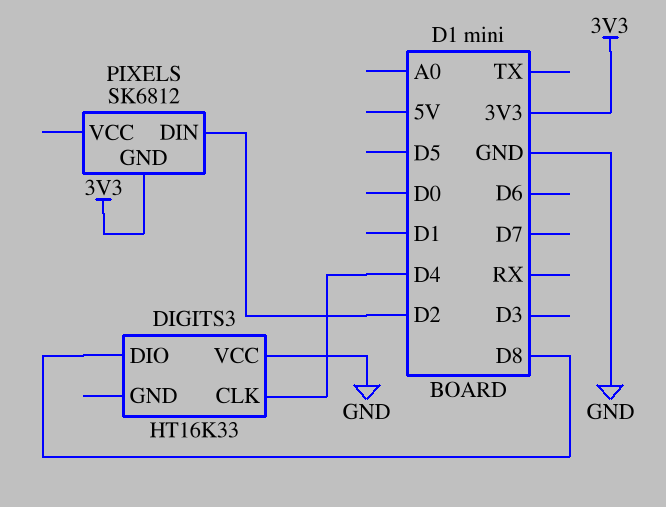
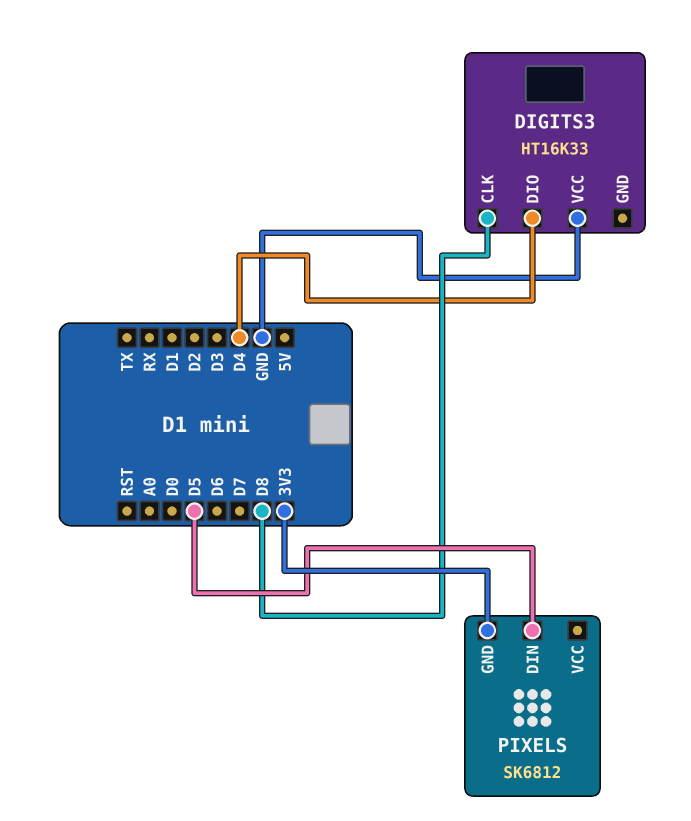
DIGITS3 pin CLK: D4 -> D8
DIGITS3 pin DIO: D8 -> D4
PIXELS pin DIN: D2 -> D5

